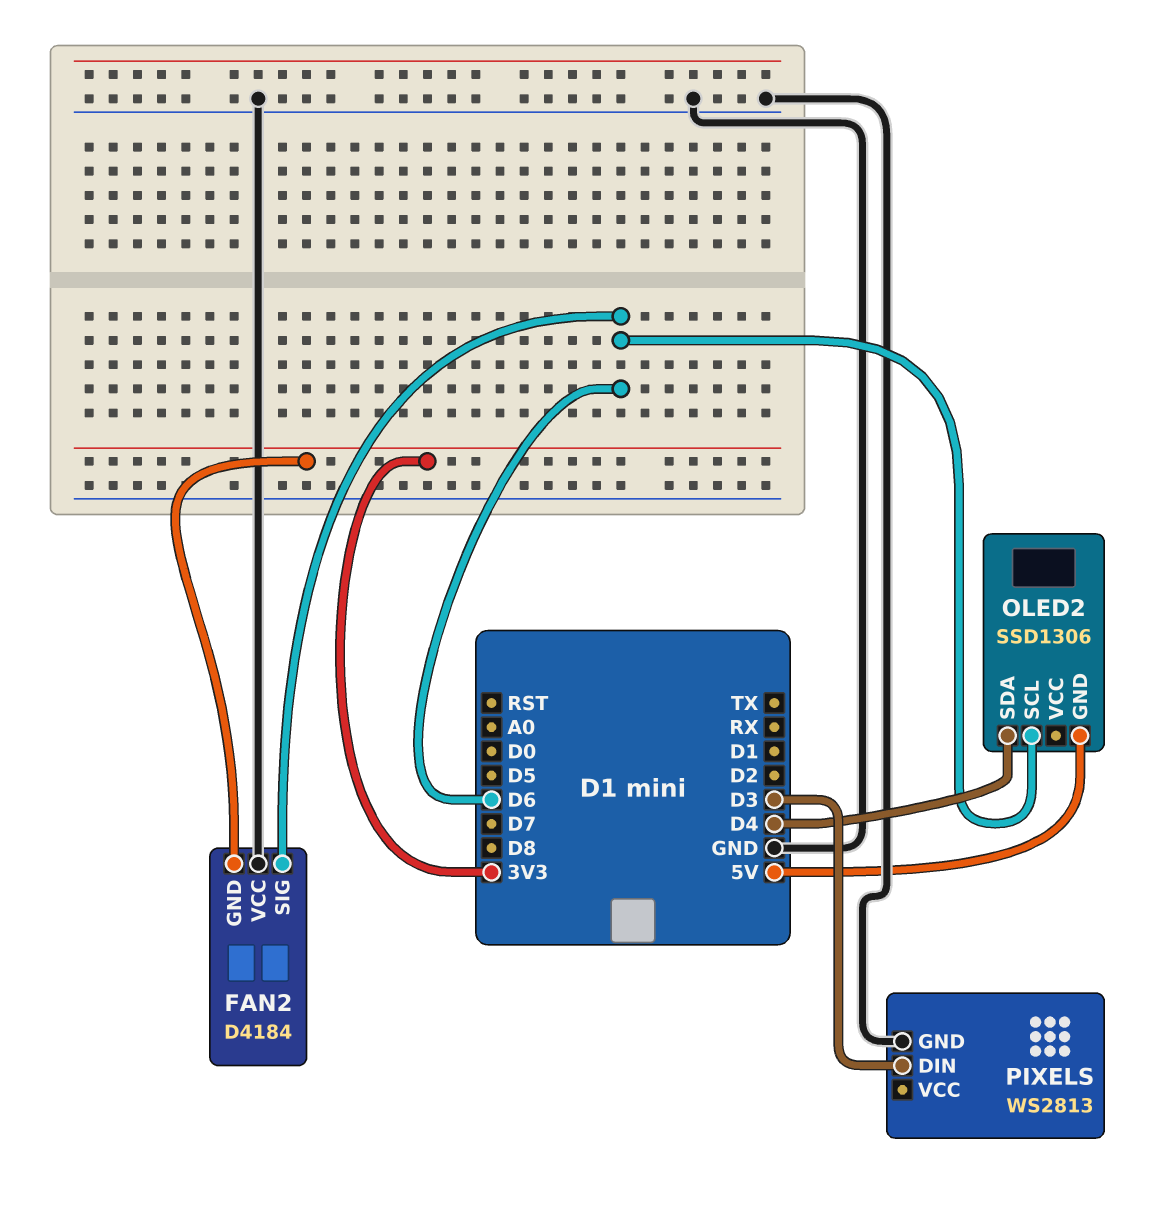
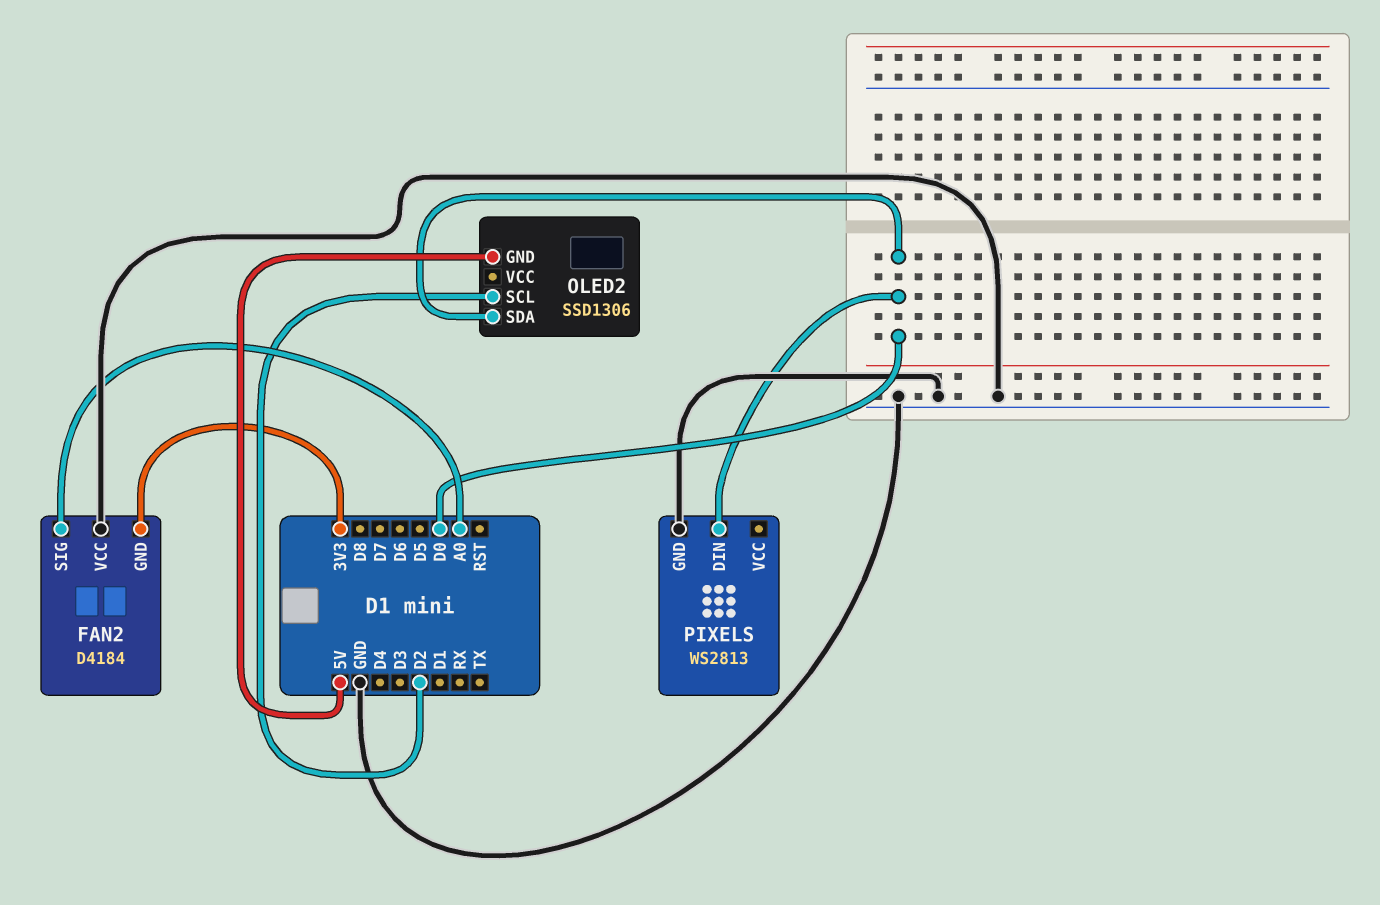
FAN2 pin SIG: D6 -> A0
OLED2 pin SCL: D6 -> D2
OLED2 pin SDA: D4 -> D0
PIXELS pin DIN: D3 -> D0

